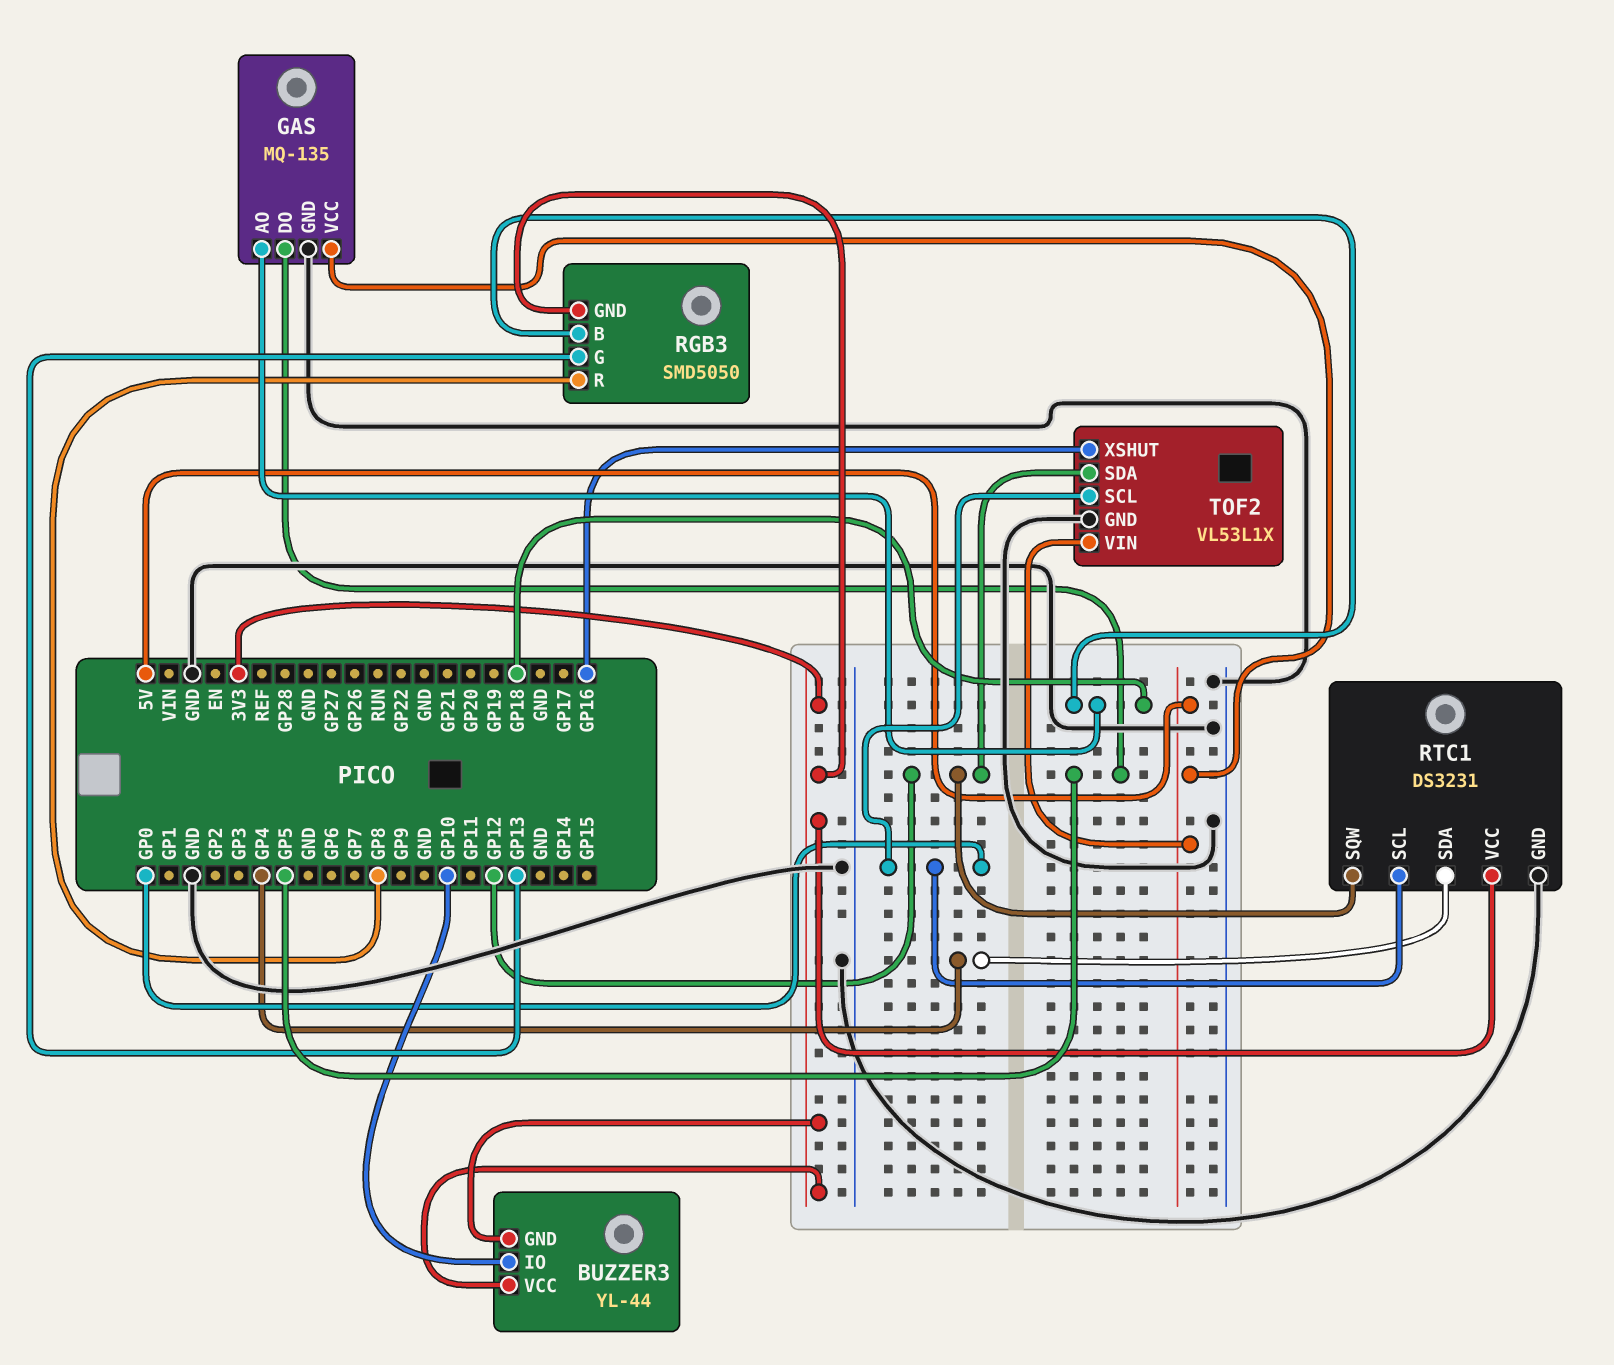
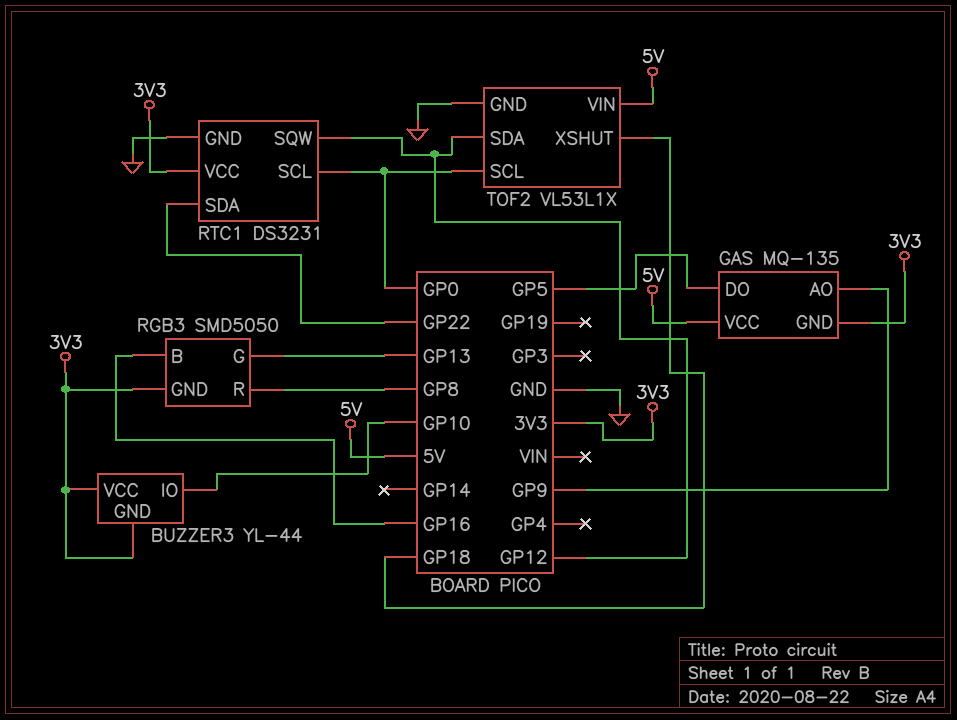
GAS pin AO: GP18 -> GP9
GAS pin GND: GND -> 3V3
RGB3 pin B: GP18 -> GP16
RTC1 pin SDA: GP4 -> GP22
TOF2 pin XSHUT: GP16 -> GP18

